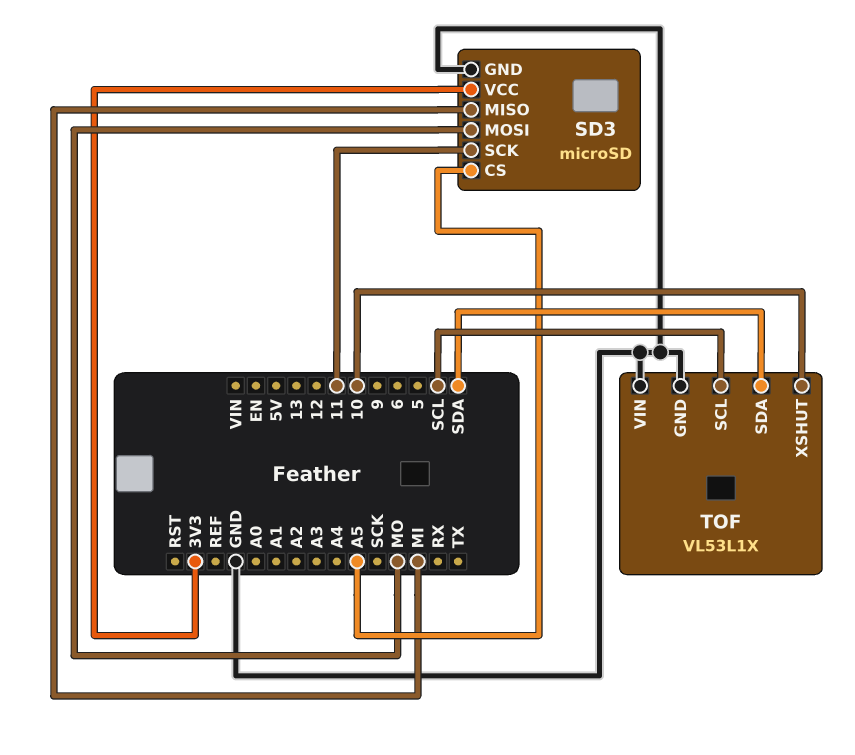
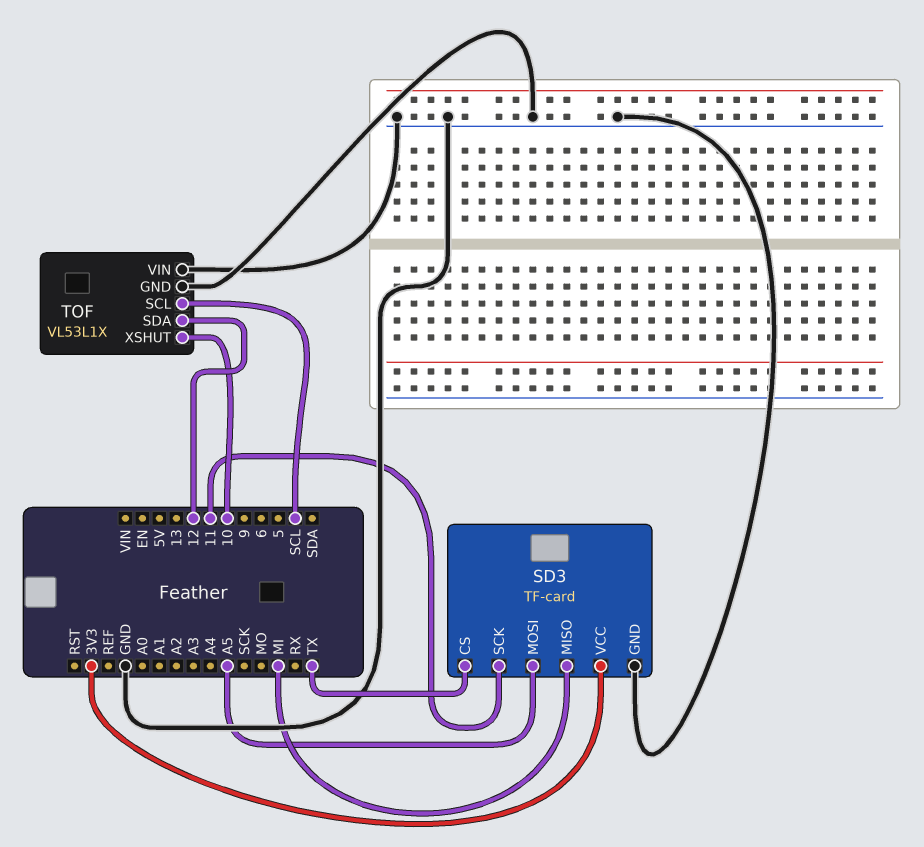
SD3: microSD -> TF-card
SD3 pin CS: A5 -> TX
SD3 pin MOSI: MO -> A5
TOF pin SDA: SDA -> 12

